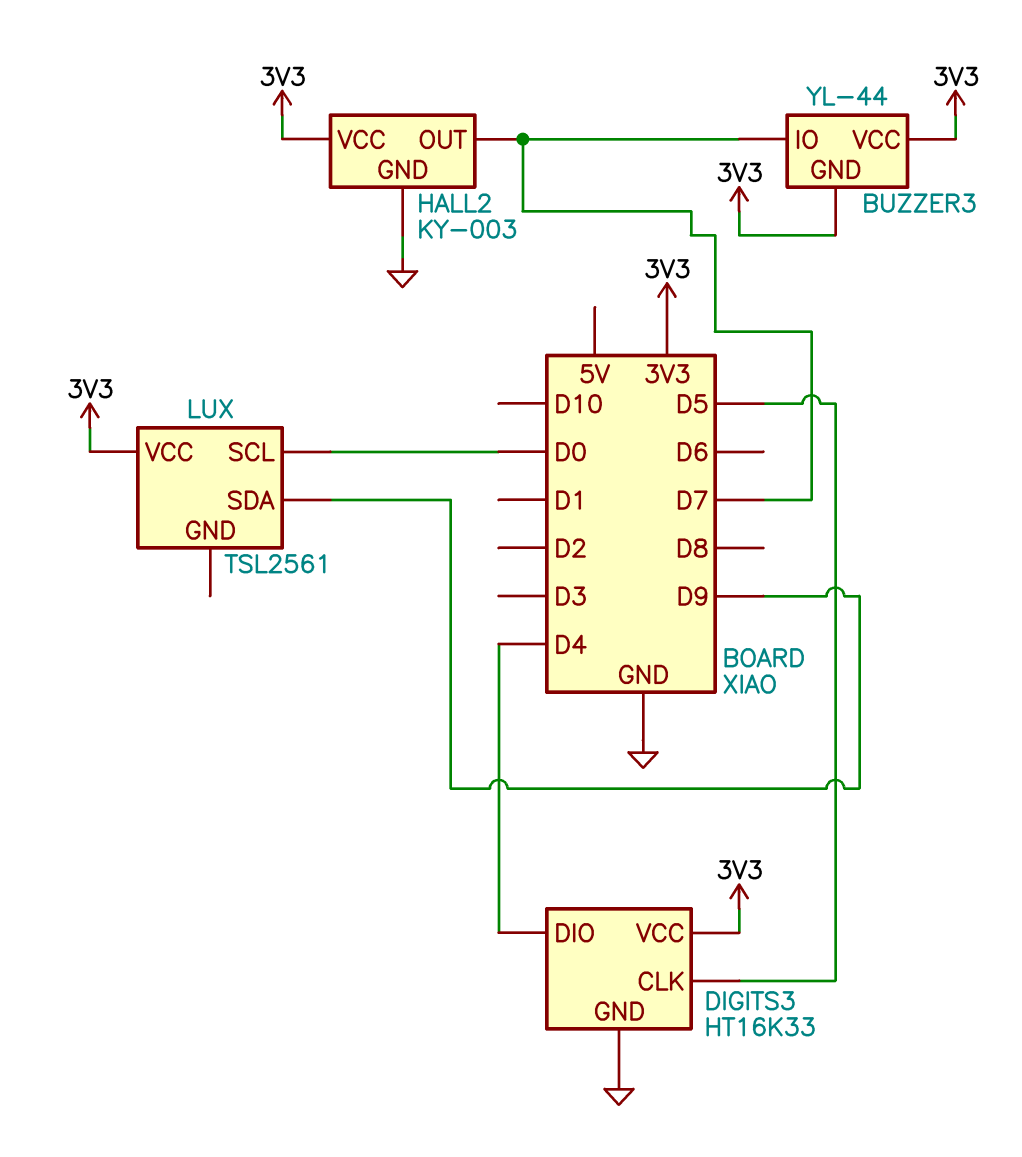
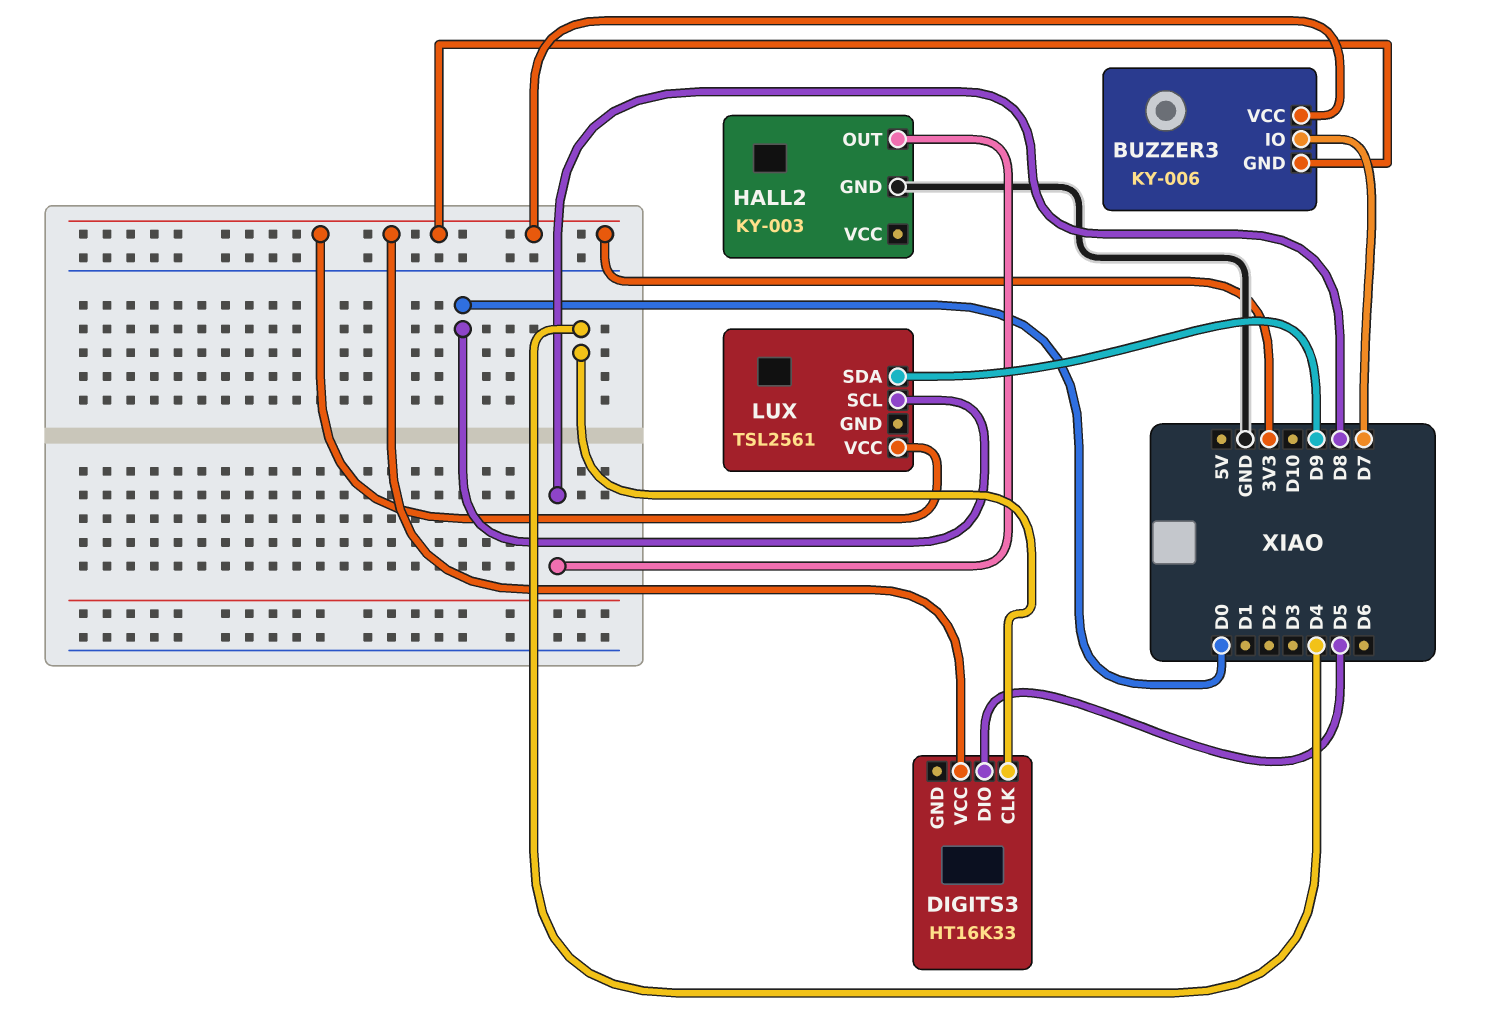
BUZZER3: YL-44 -> KY-006
DIGITS3 pin CLK: D5 -> D4
DIGITS3 pin DIO: D4 -> D5
DIGITS3 pin GND: GND -> none
HALL2 pin OUT: D7 -> D8
HALL2 pin VCC: 3V3 -> none

